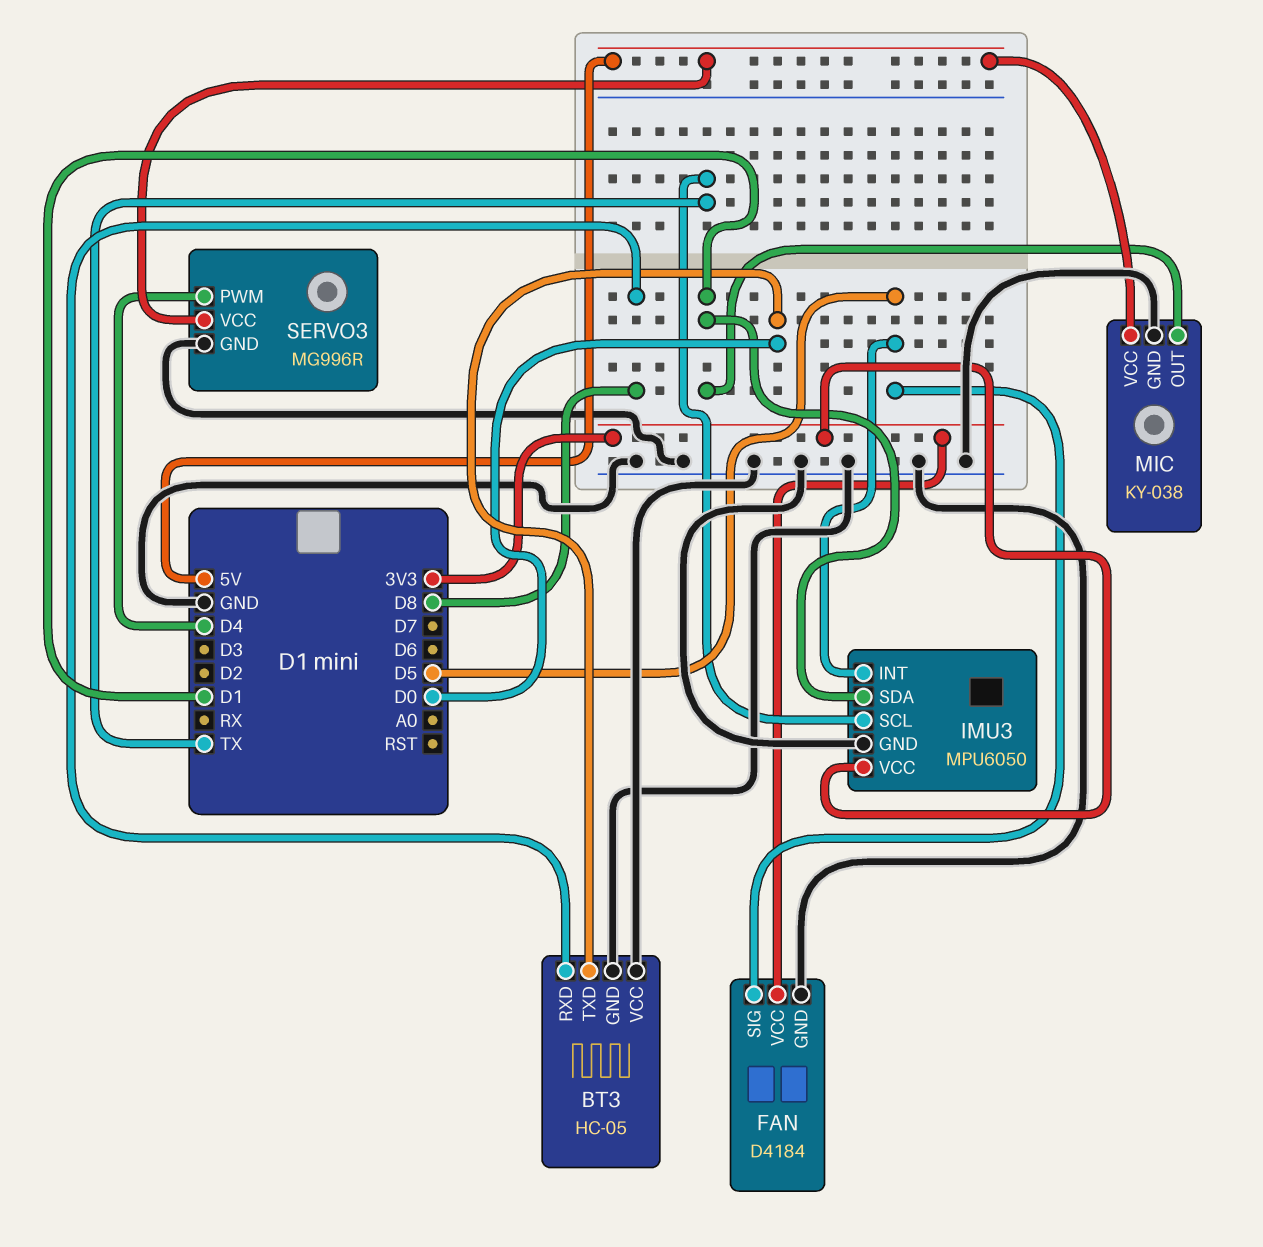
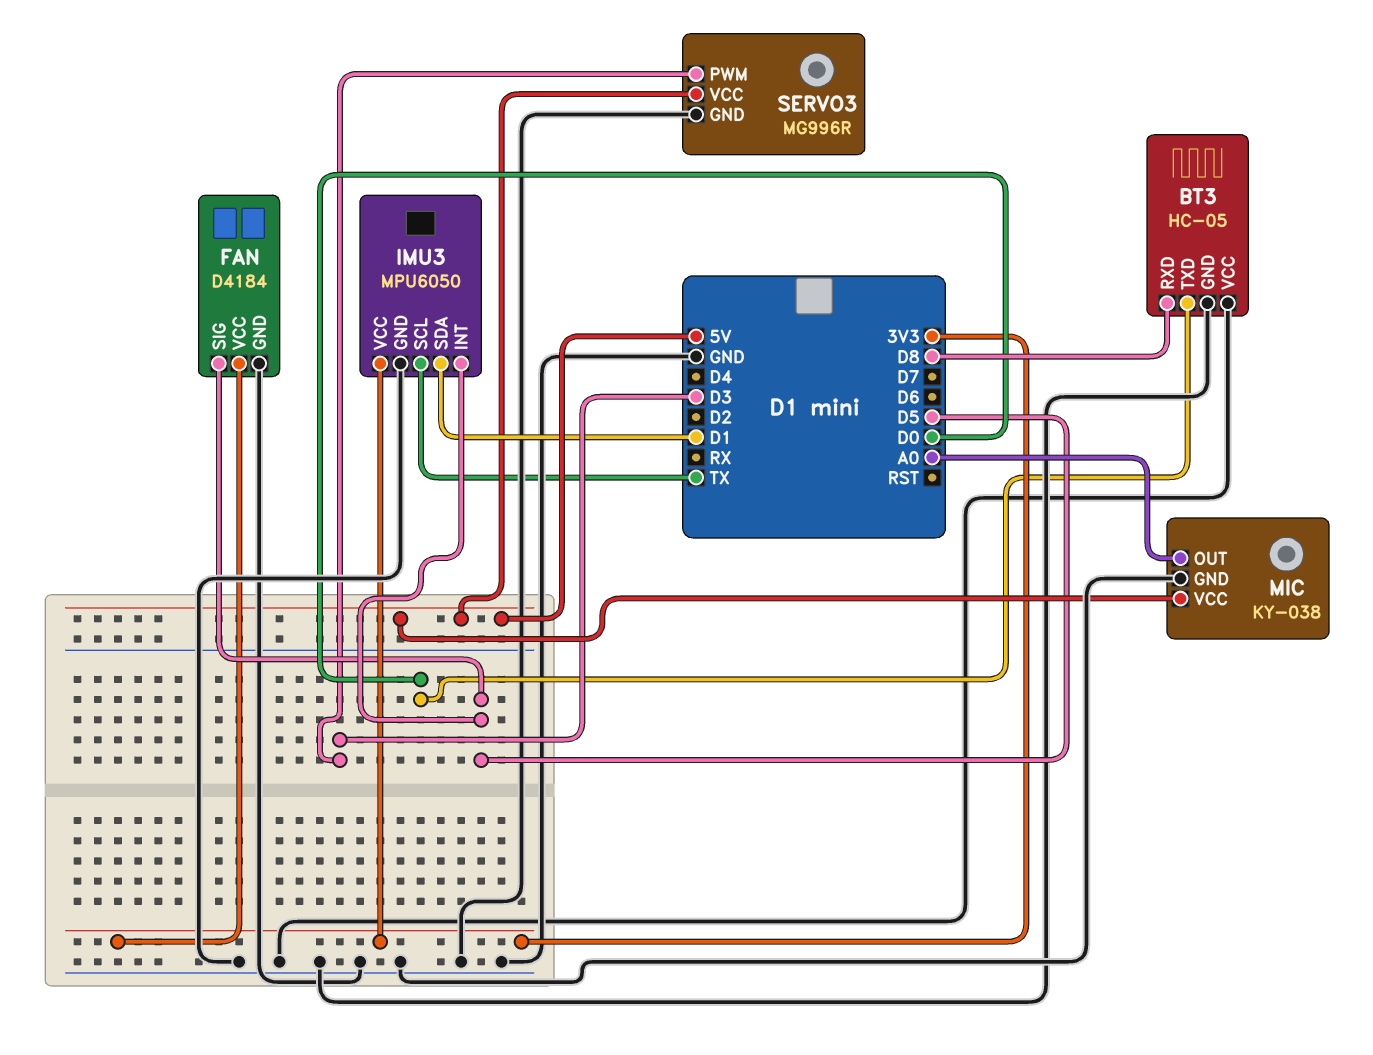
MIC pin OUT: D1 -> A0
SERVO3 pin PWM: D4 -> D3

